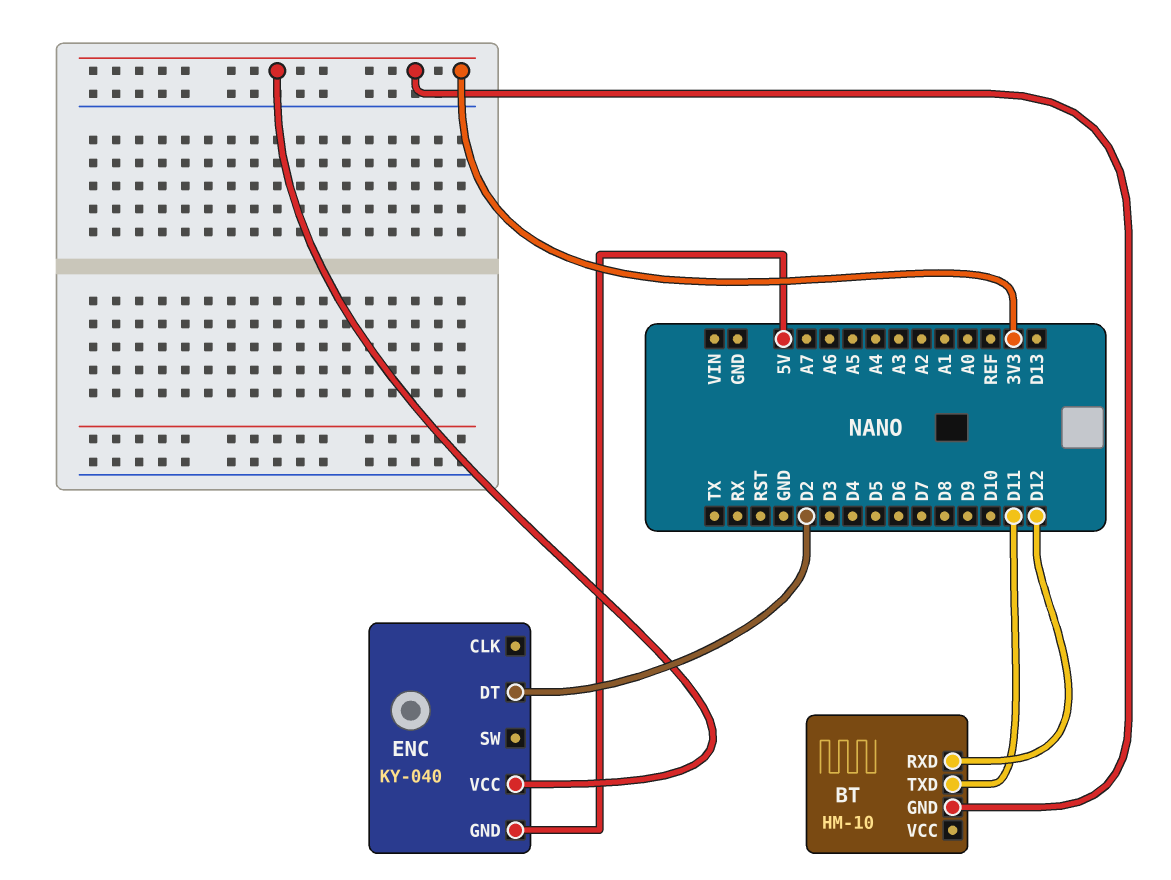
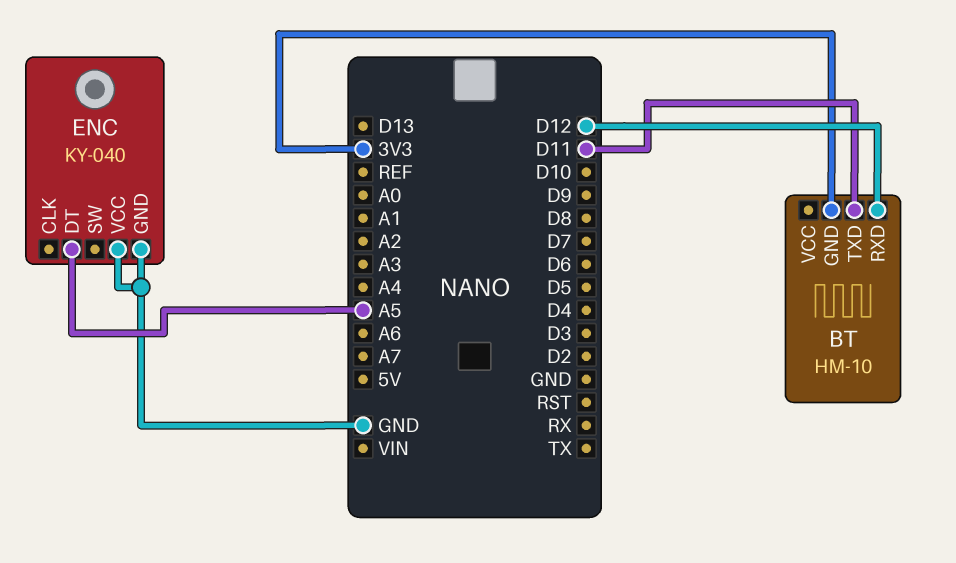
ENC pin DT: D2 -> A5
ENC pin GND: 5V -> GND
ENC pin VCC: 3V3 -> GND

